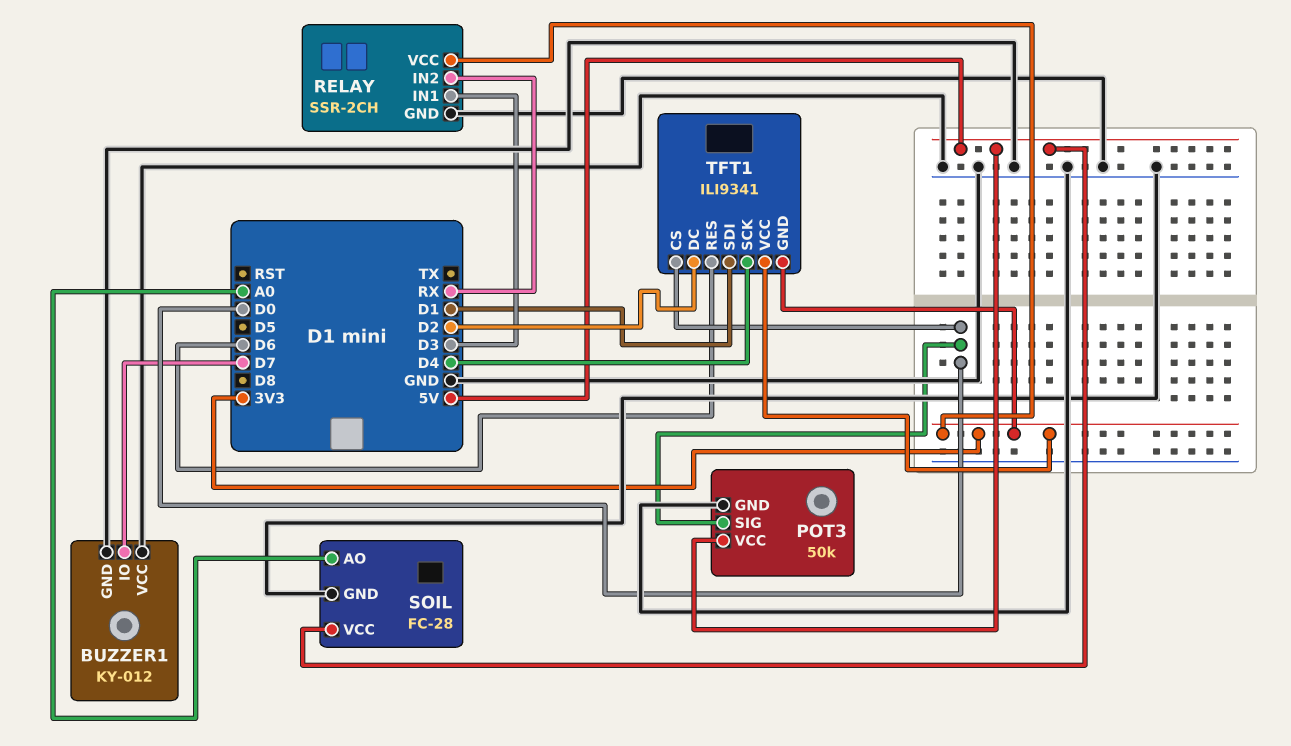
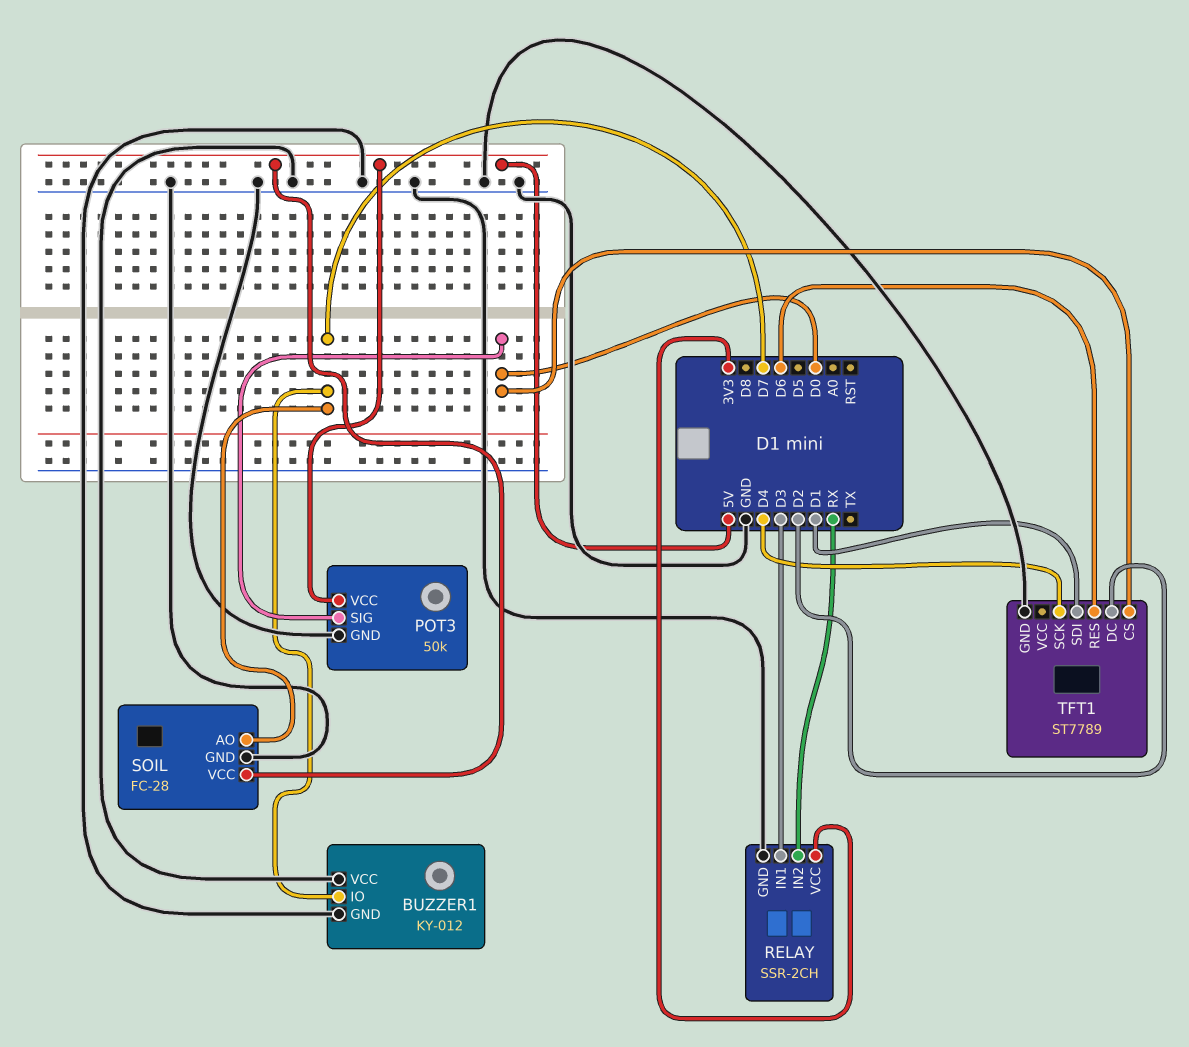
SOIL pin AO: A0 -> D7
TFT1: ILI9341 -> ST7789
TFT1 pin GND: 3V3 -> GND
TFT1 pin VCC: 3V3 -> none

